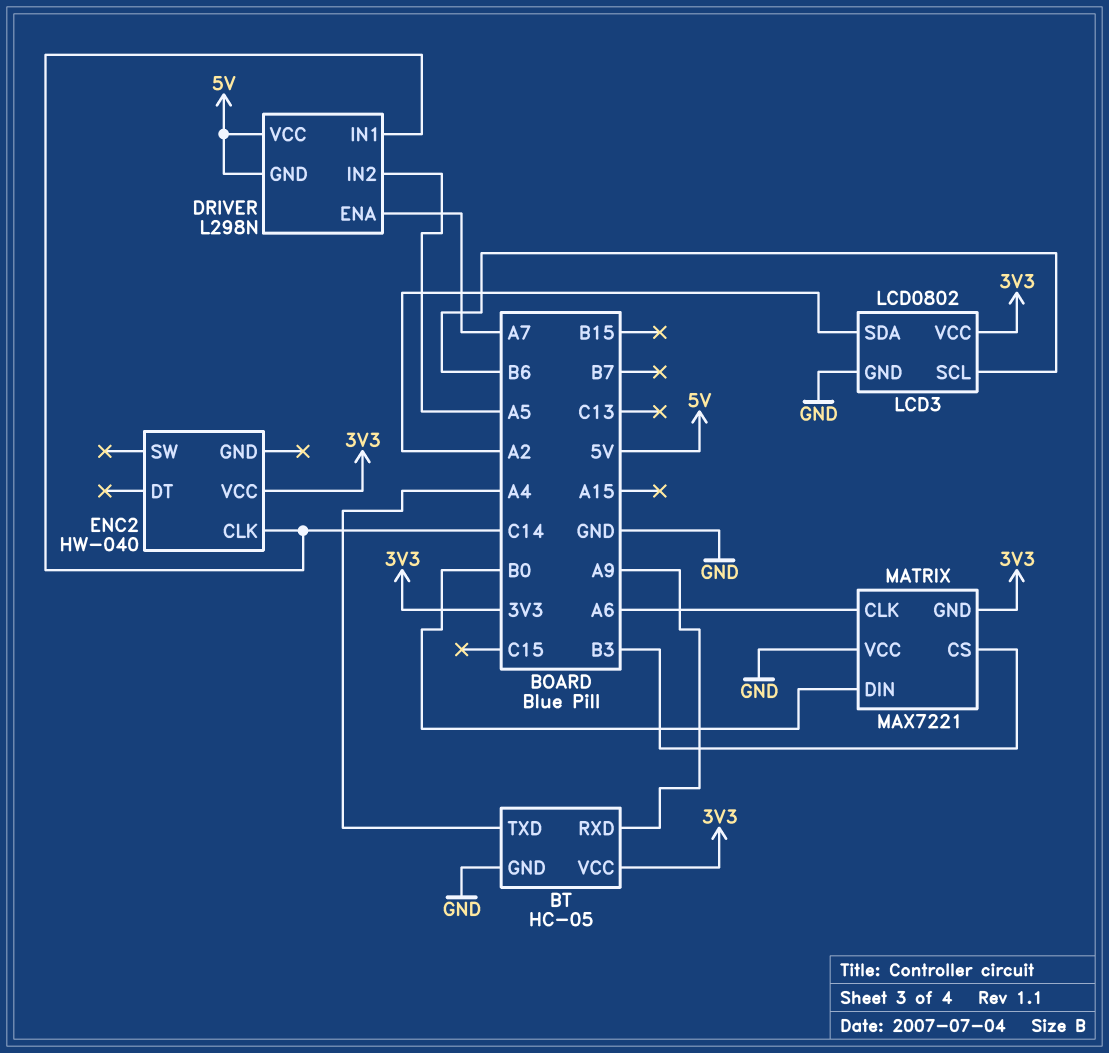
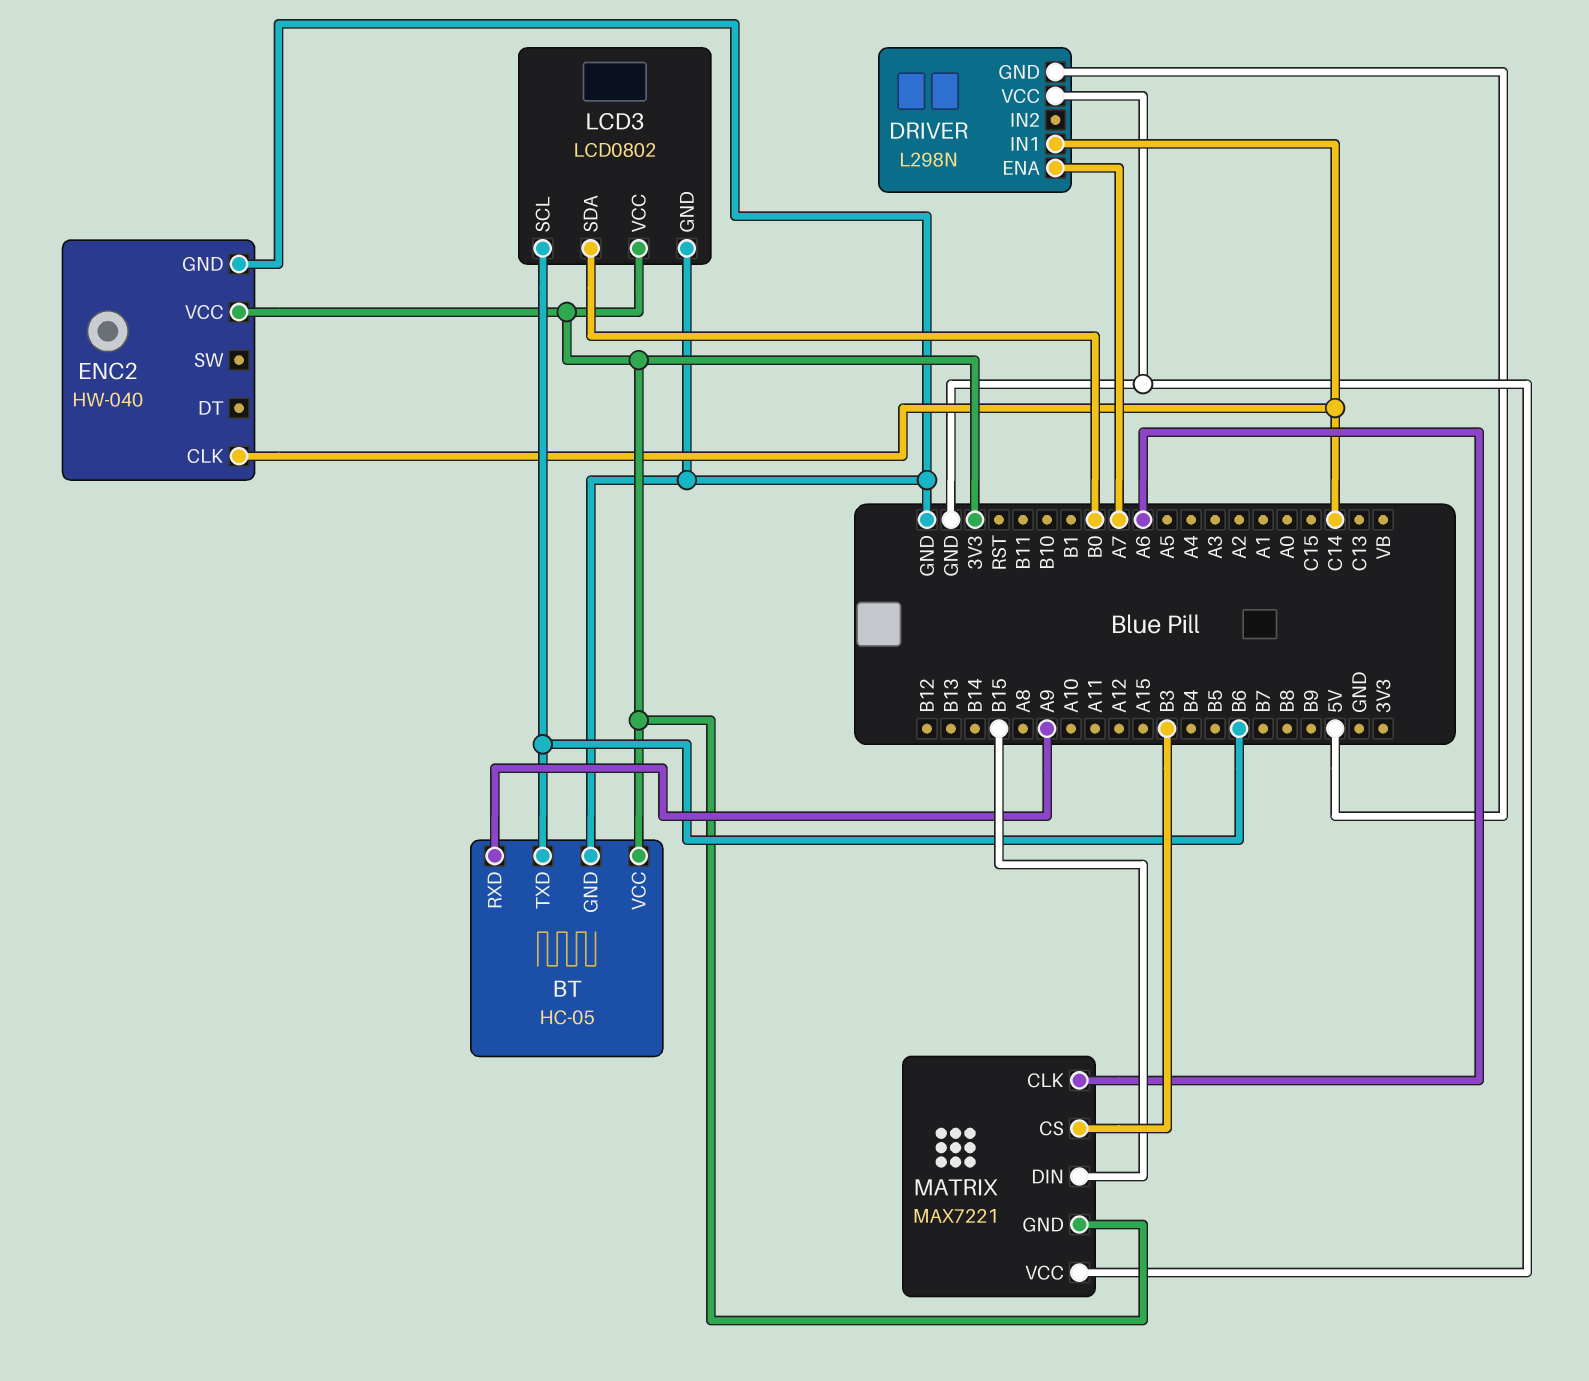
BT pin TXD: A4 -> B6
DRIVER pin IN2: A5 -> none
DRIVER pin VCC: 5V -> GND
ENC2 pin GND: none -> GND
LCD3 pin SDA: A2 -> B0
MATRIX pin DIN: B0 -> B15

